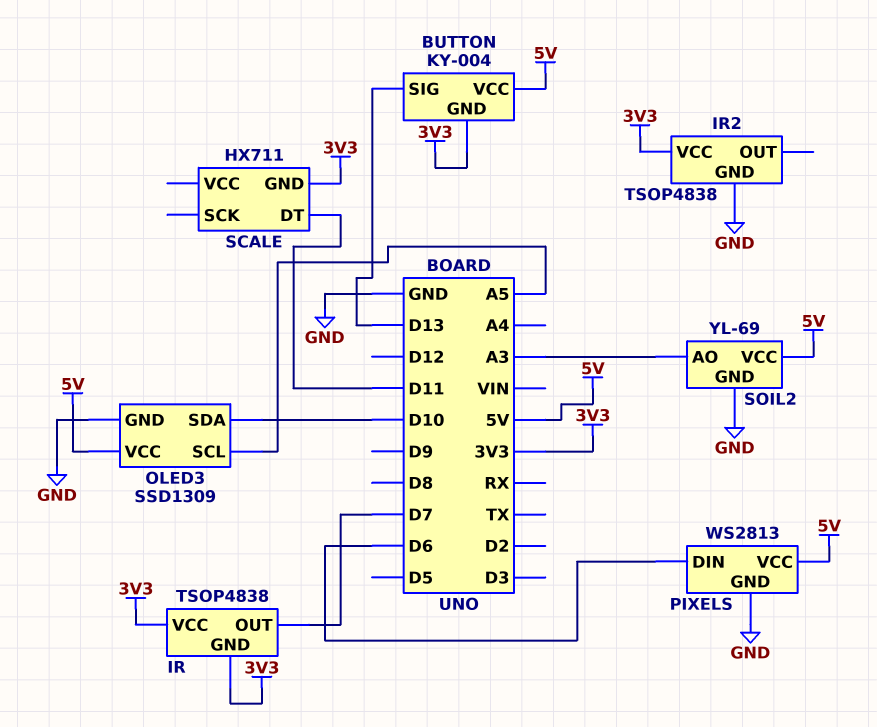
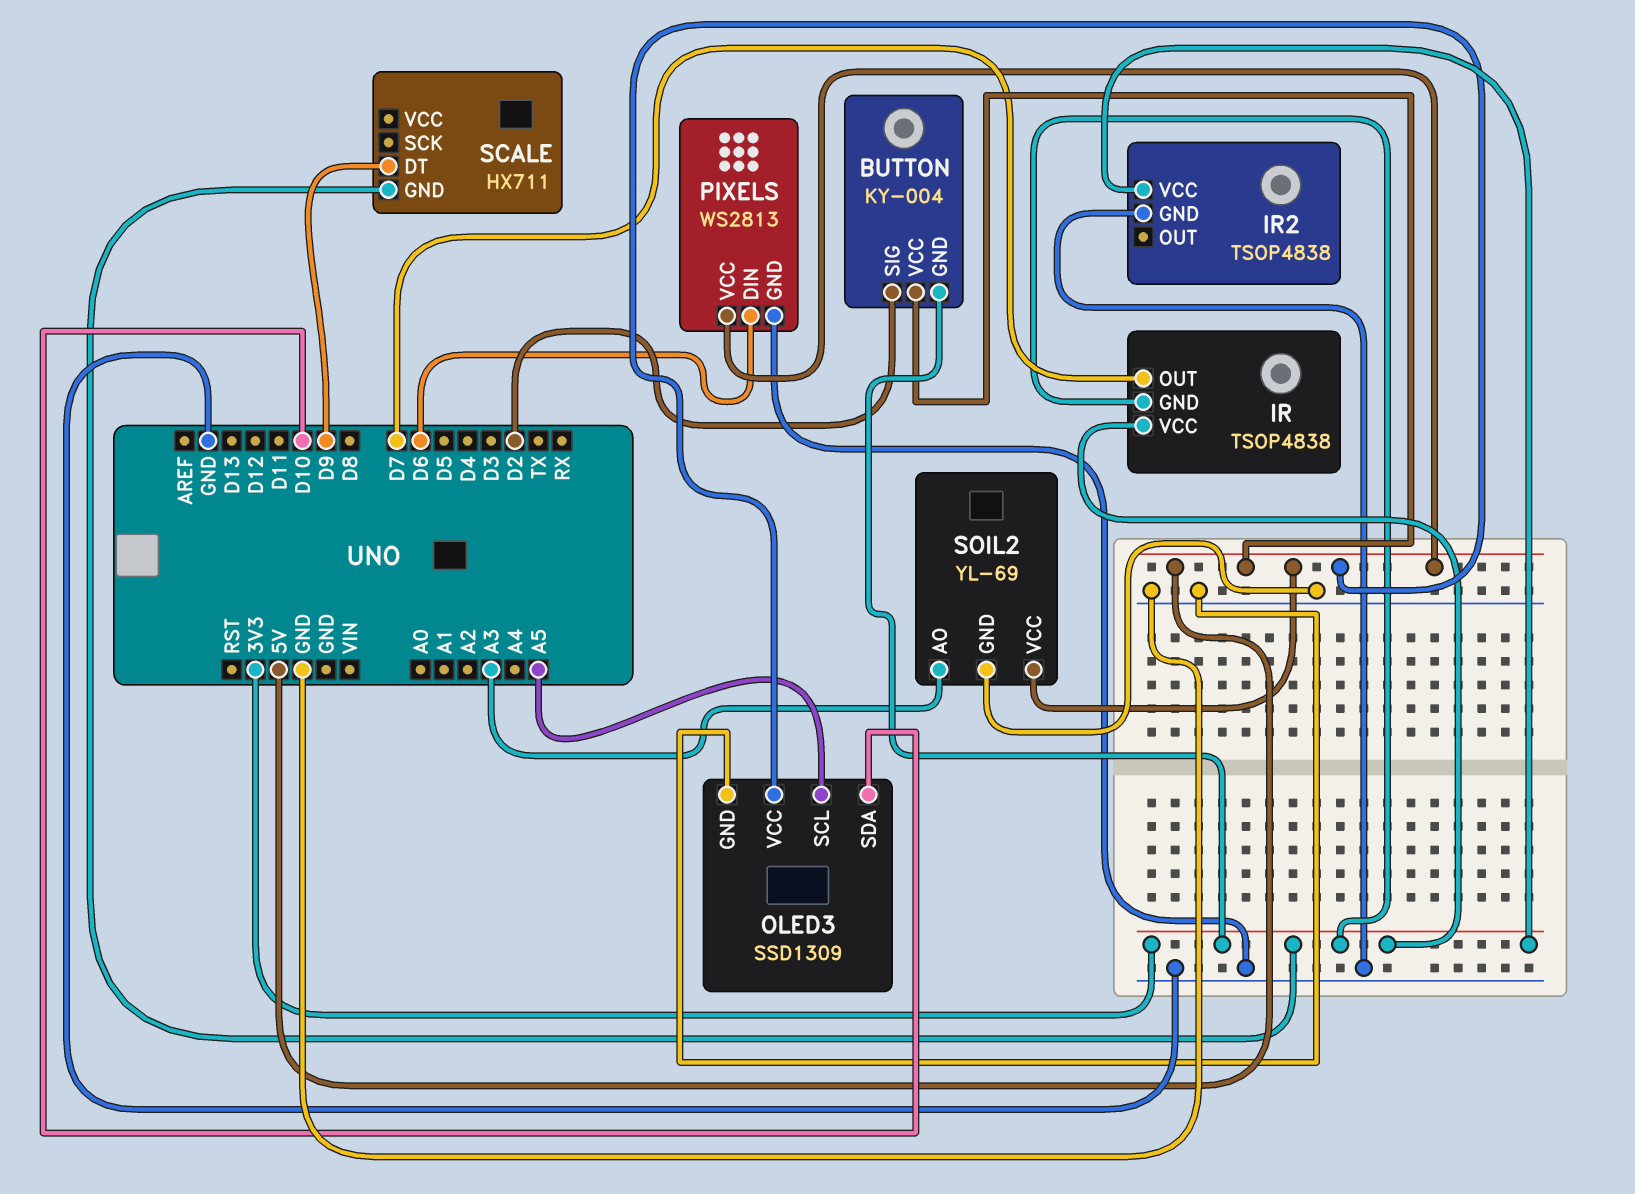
BUTTON pin SIG: D13 -> D2
SCALE pin DT: D11 -> D9

